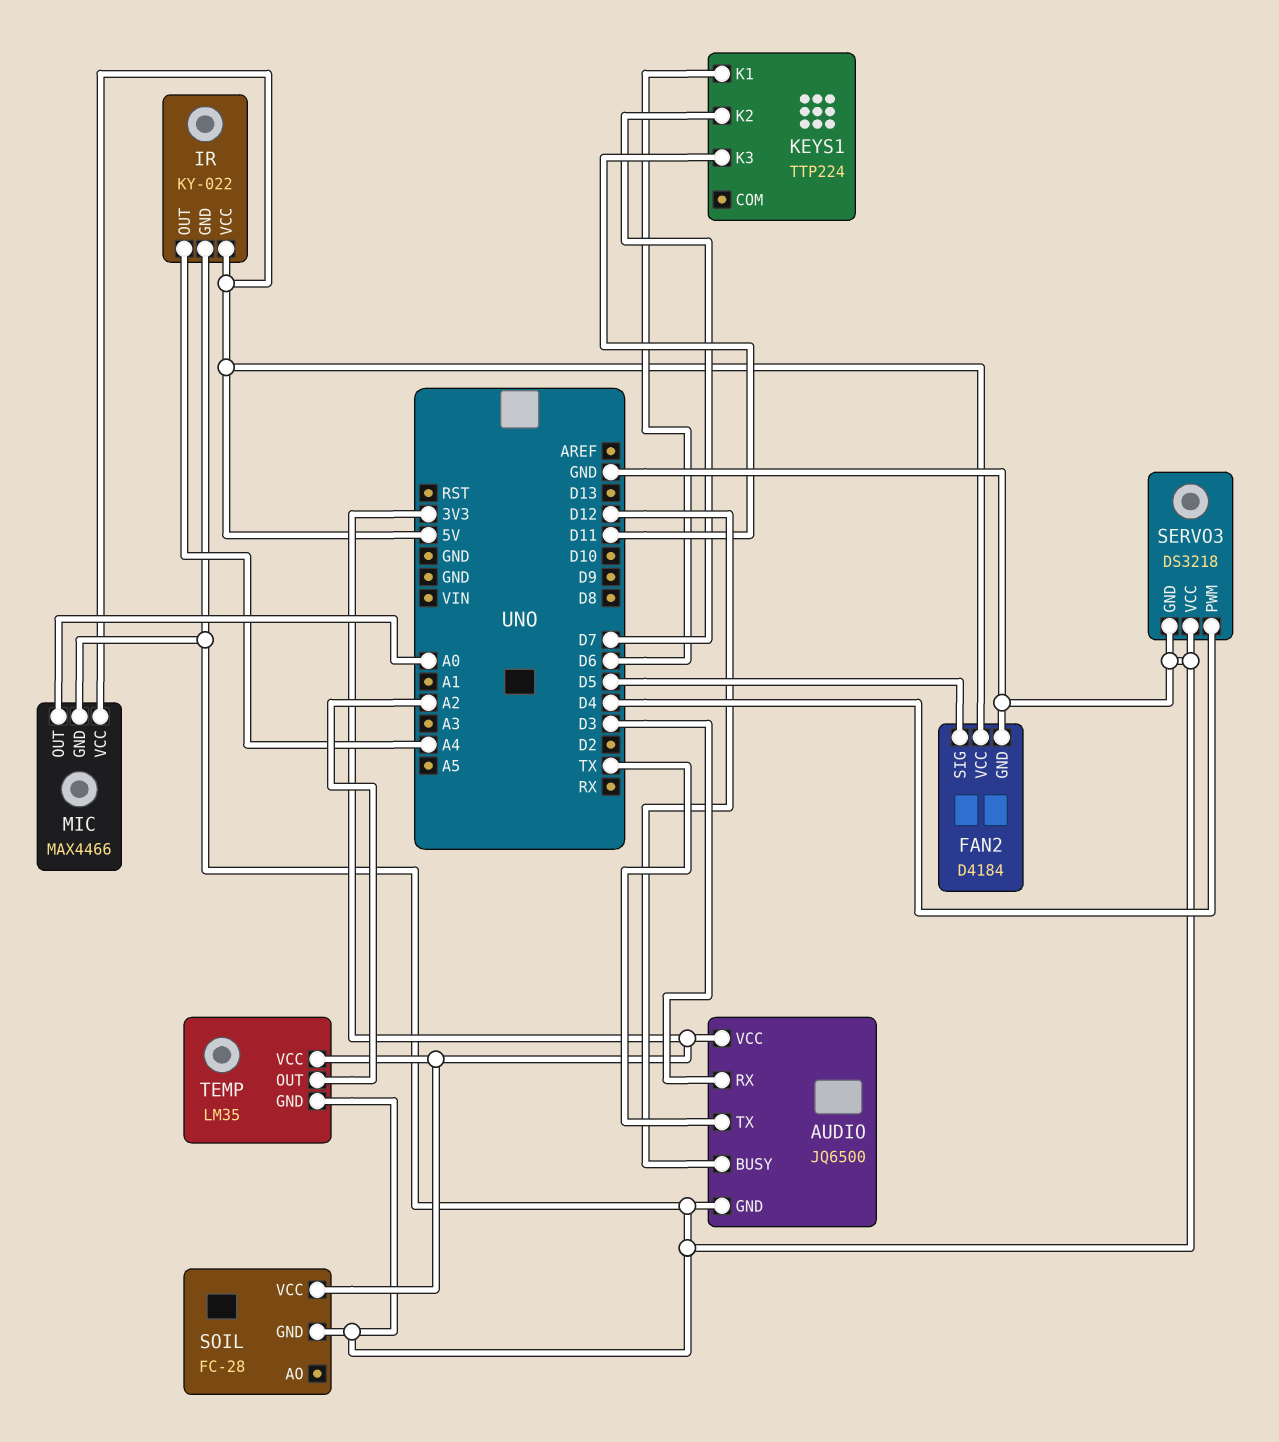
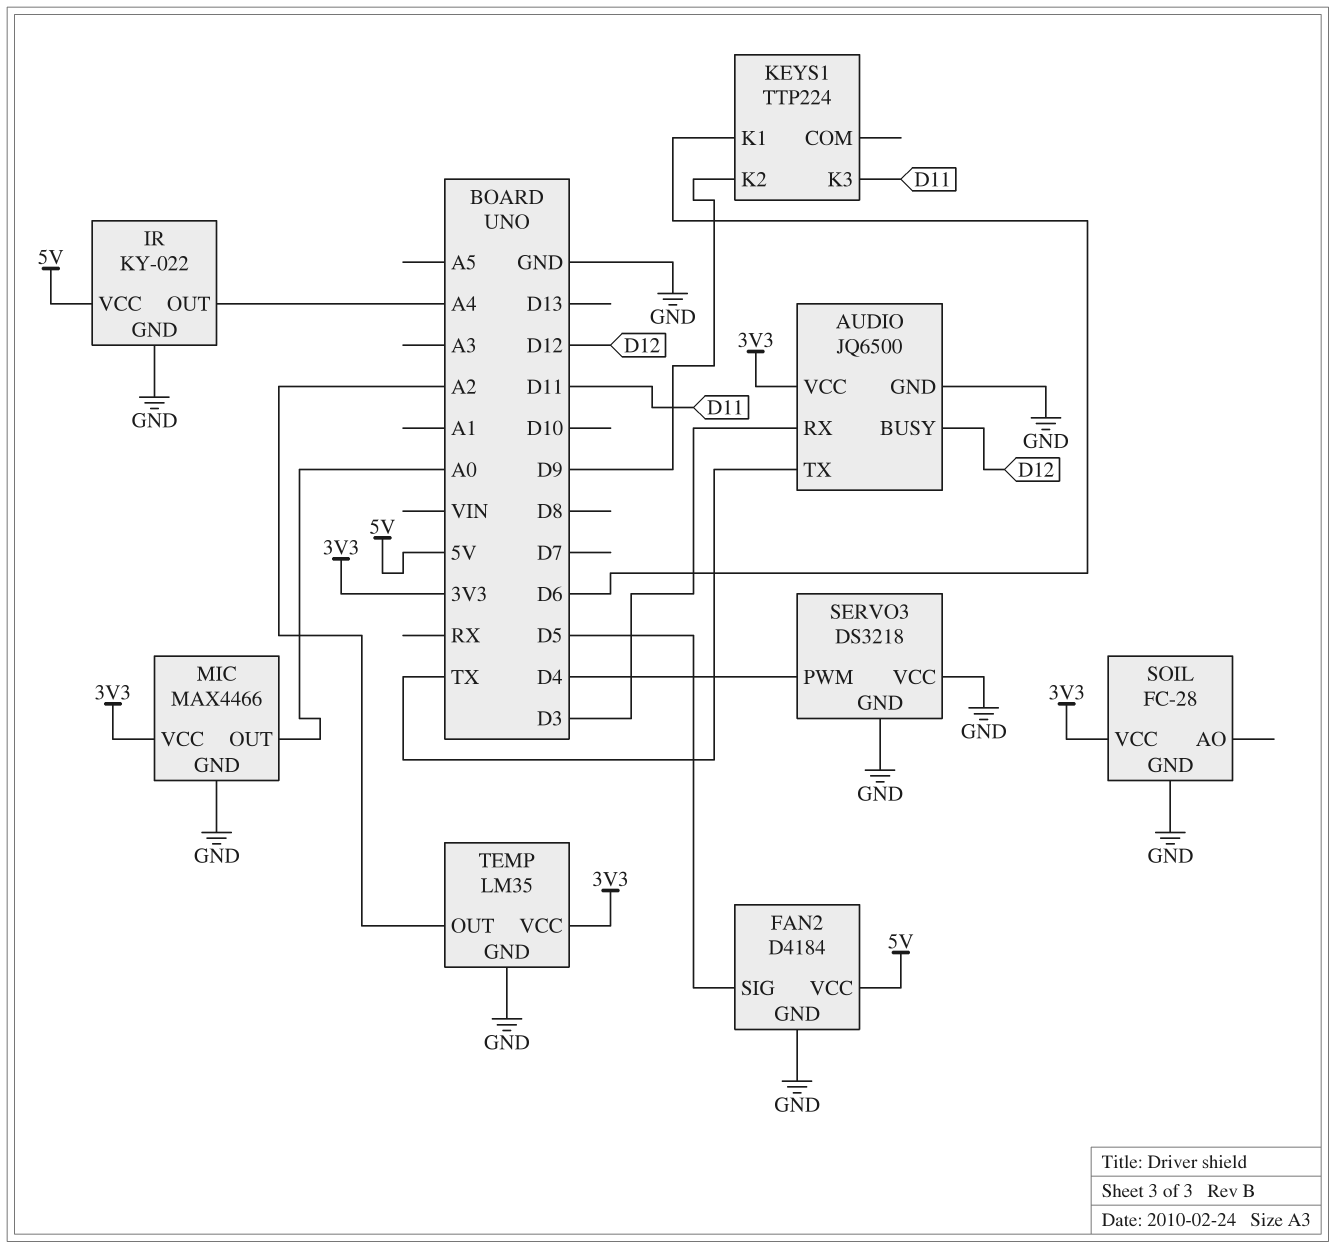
KEYS1 pin K2: D7 -> D9
MIC pin VCC: 5V -> 3V3

